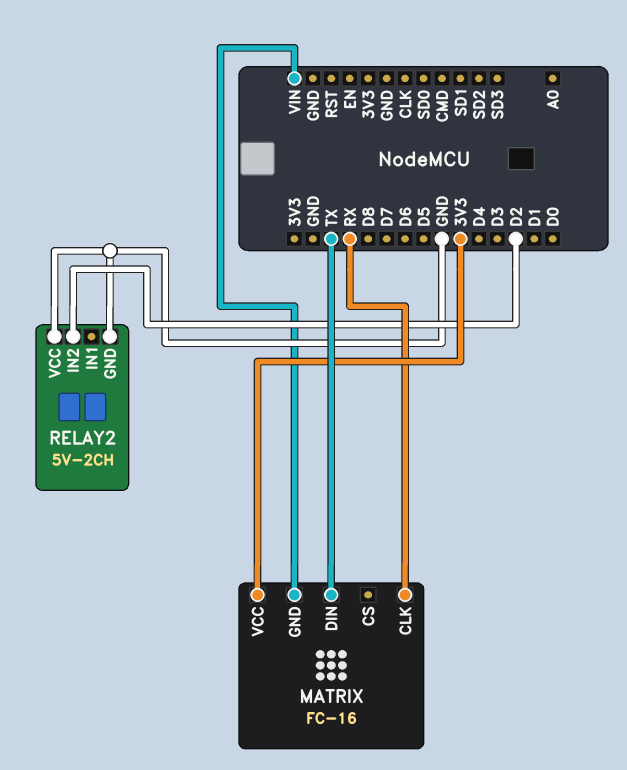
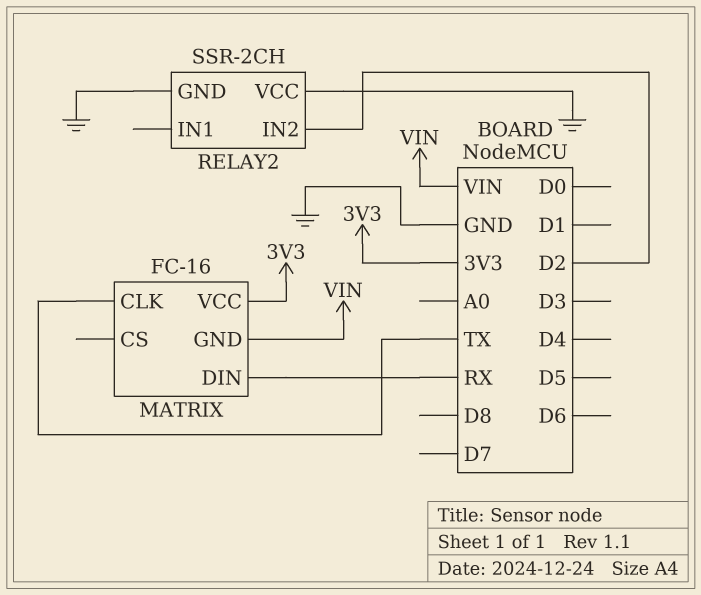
MATRIX pin CLK: RX -> TX
MATRIX pin DIN: TX -> RX
RELAY2: 5V-2CH -> SSR-2CH

